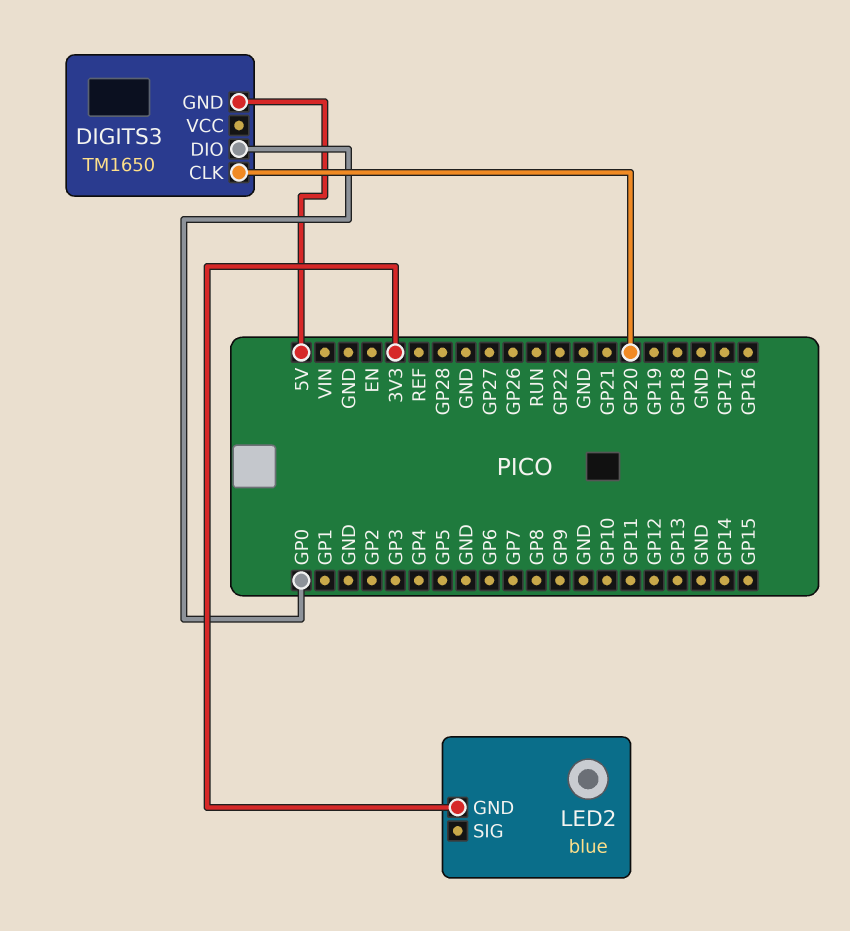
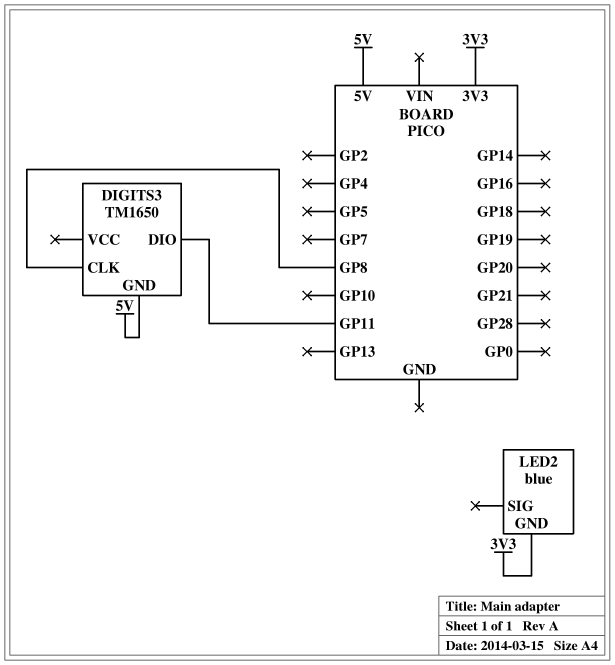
DIGITS3 pin CLK: GP20 -> GP8
DIGITS3 pin DIO: GP0 -> GP11

